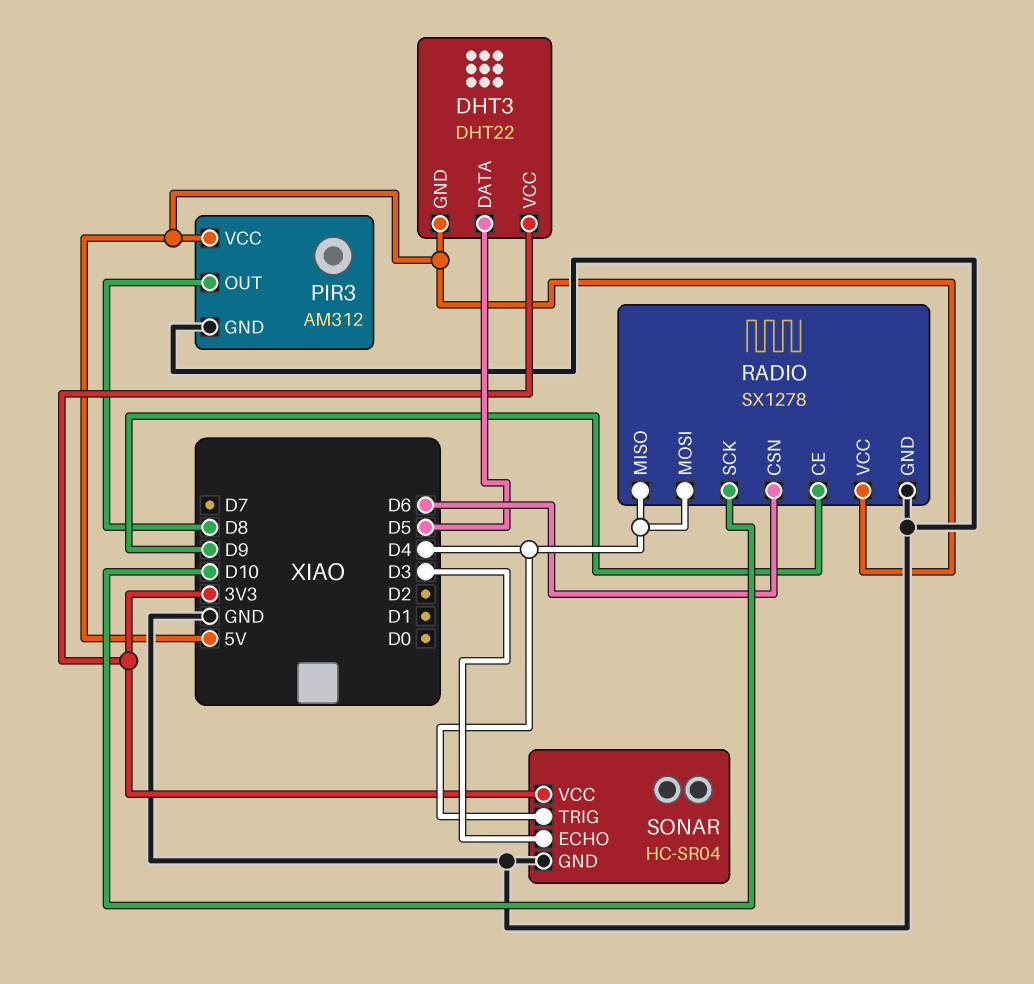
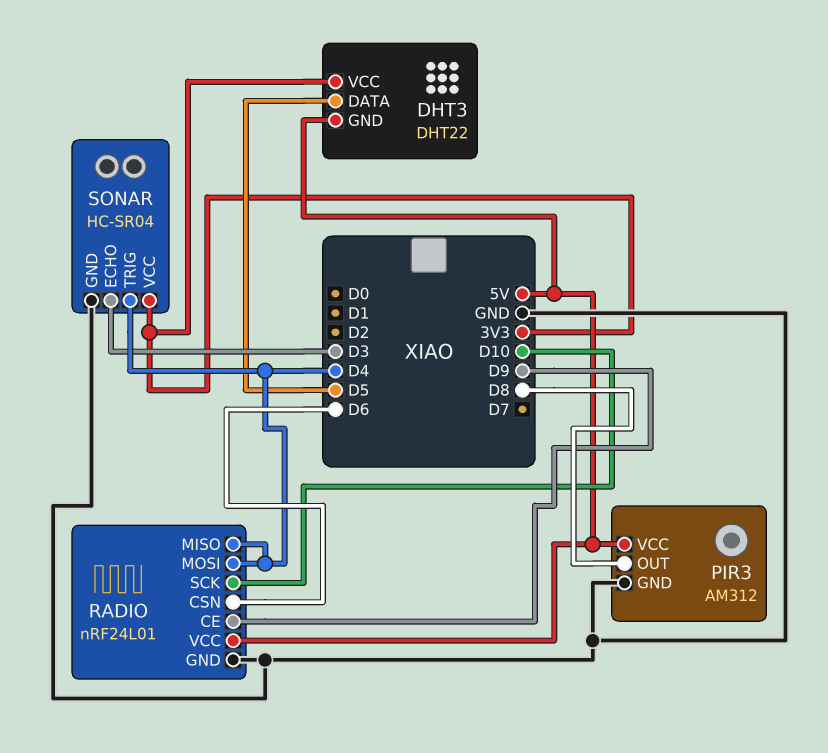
RADIO: SX1278 -> nRF24L01

